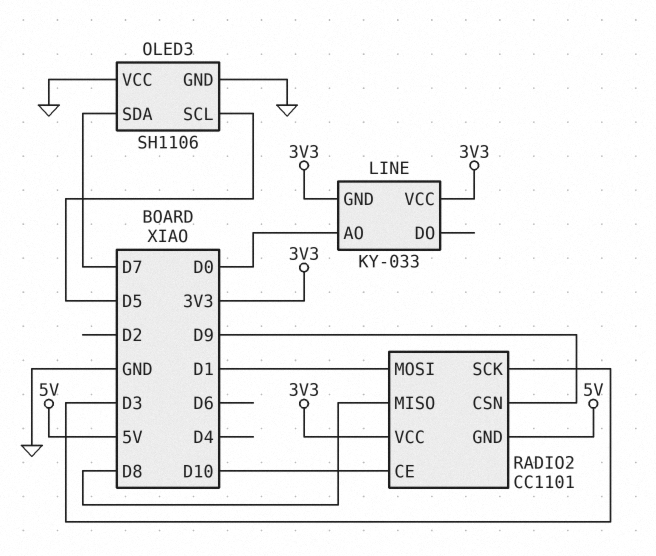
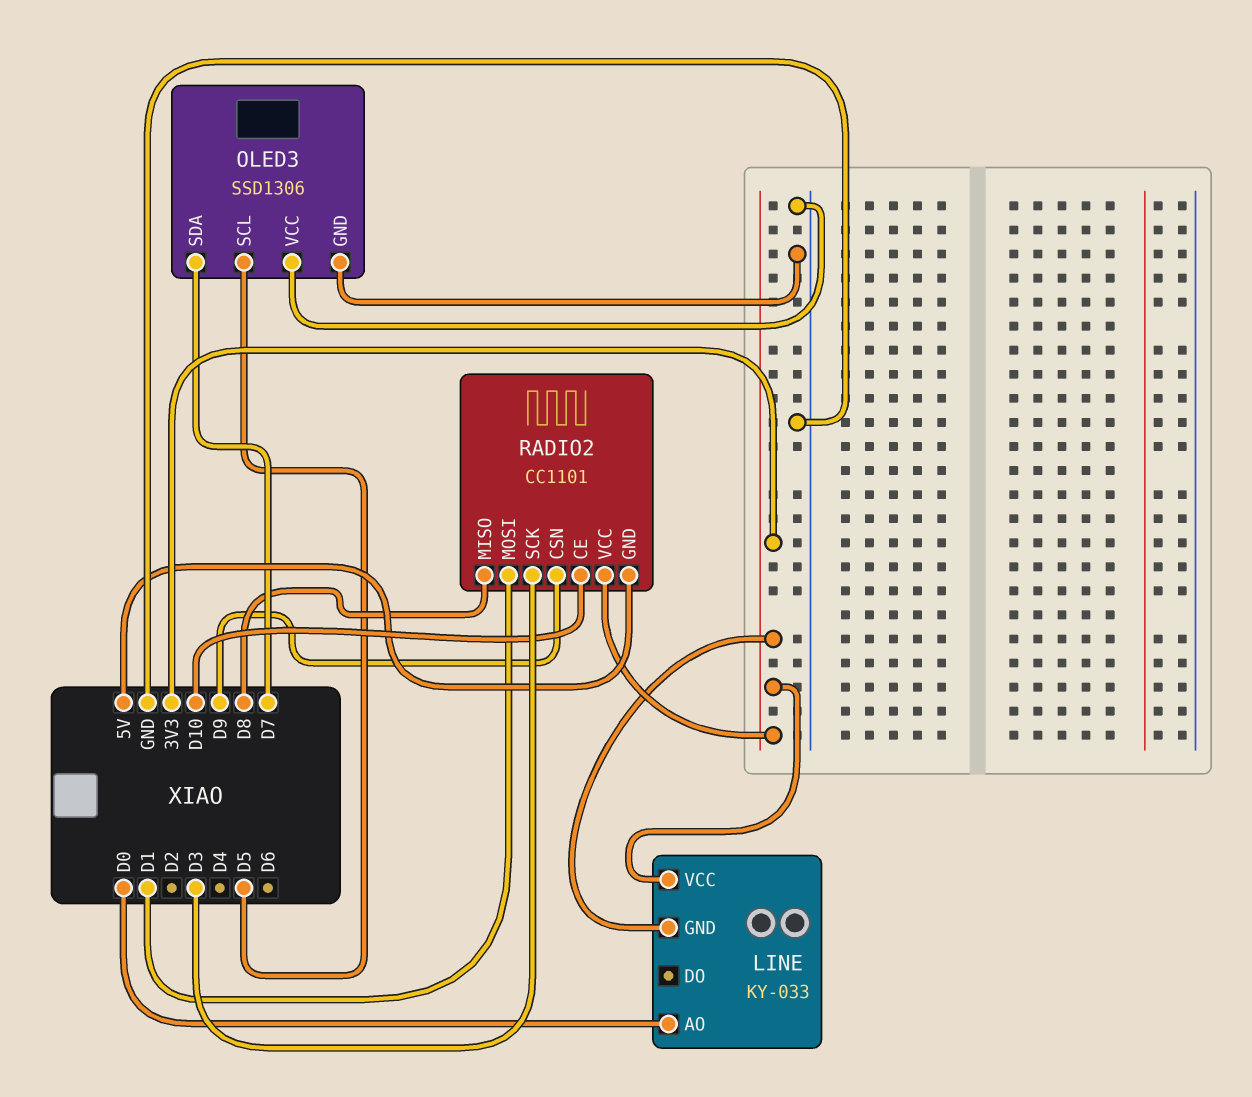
OLED3: SH1106 -> SSD1306

